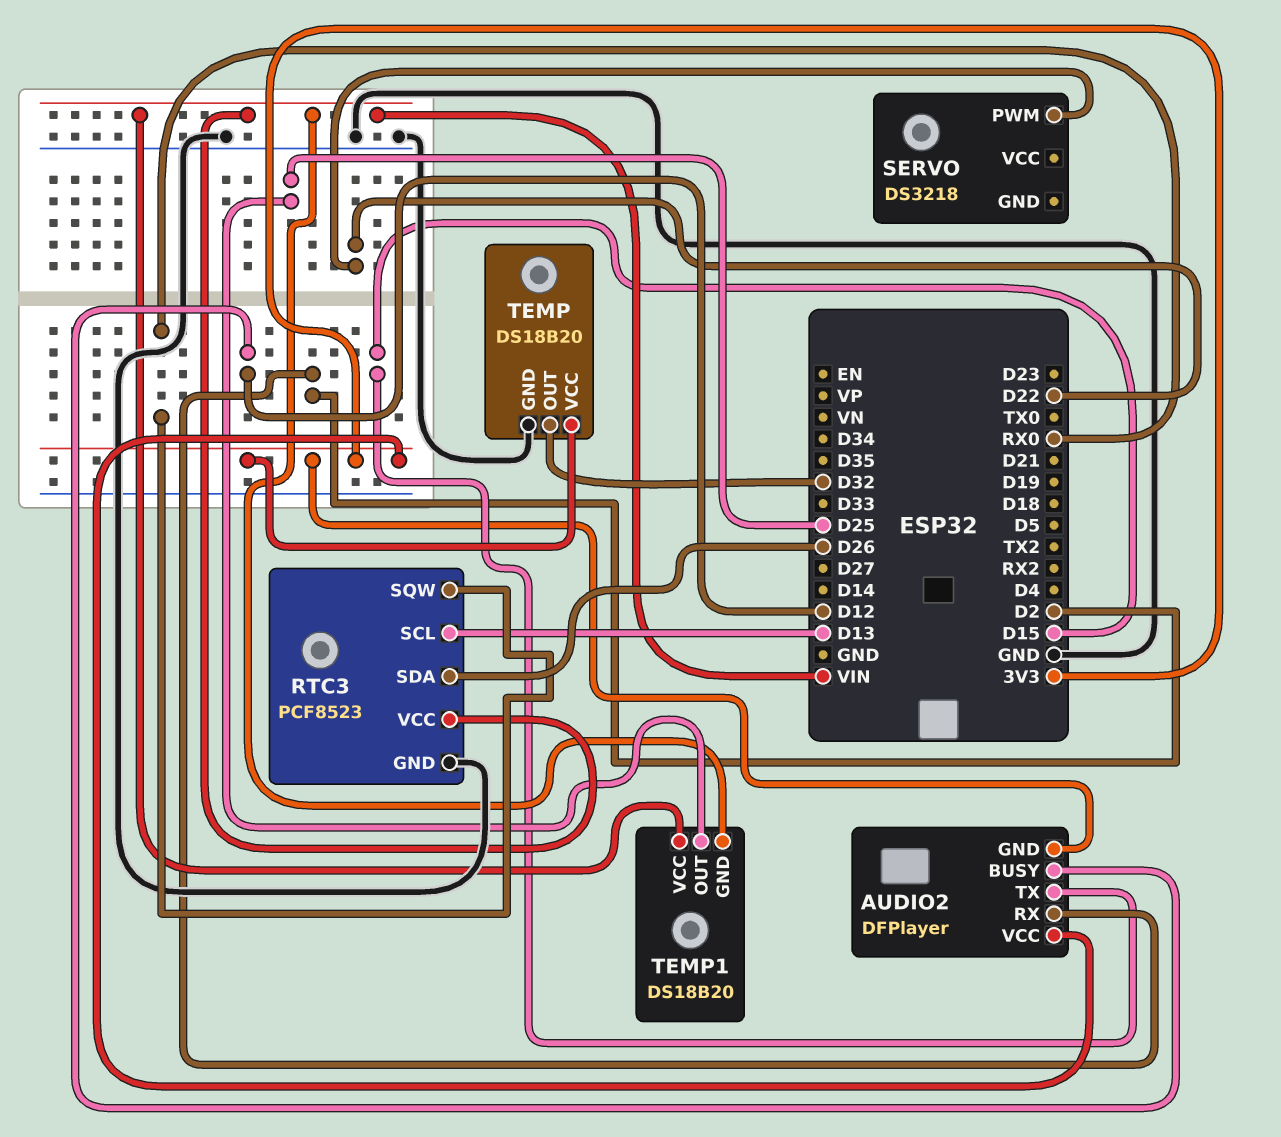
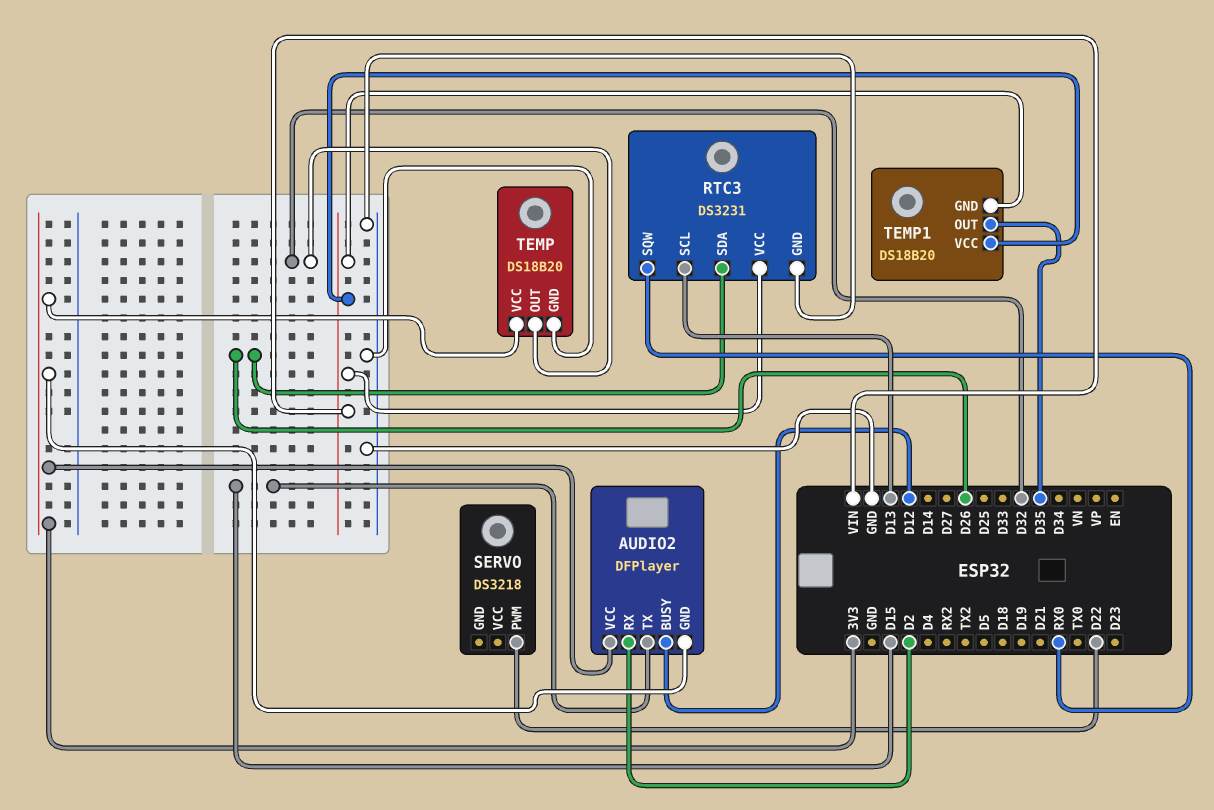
RTC3: PCF8523 -> DS3231
TEMP1 pin OUT: D25 -> D35

